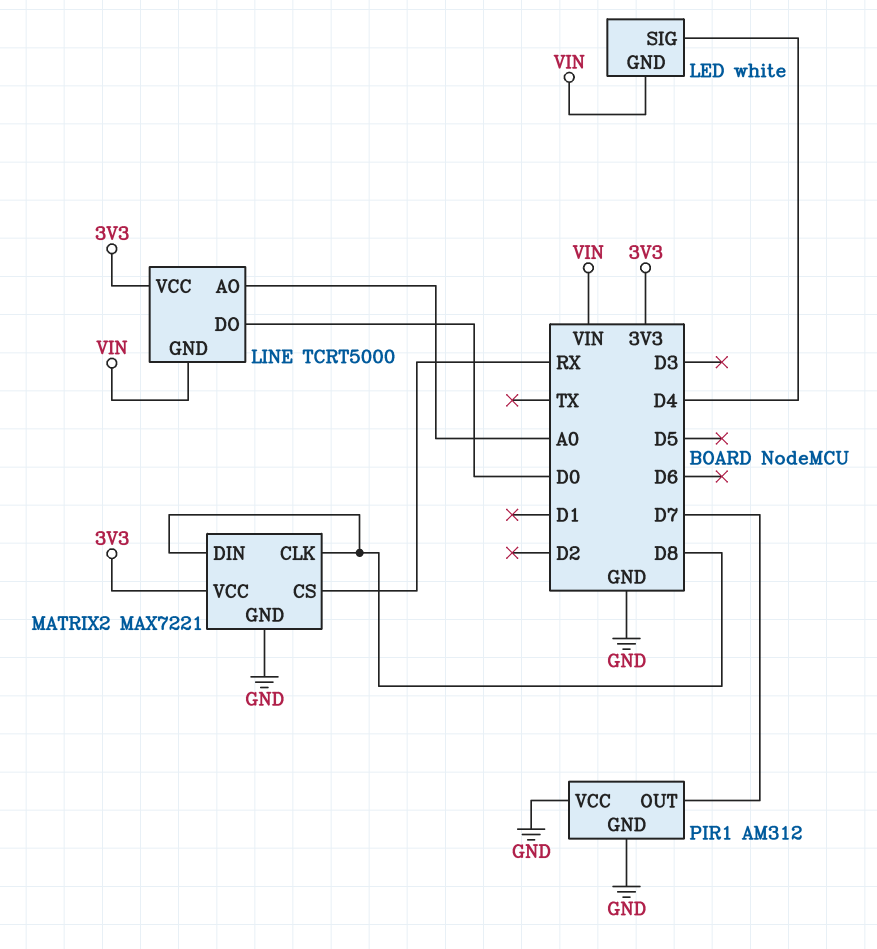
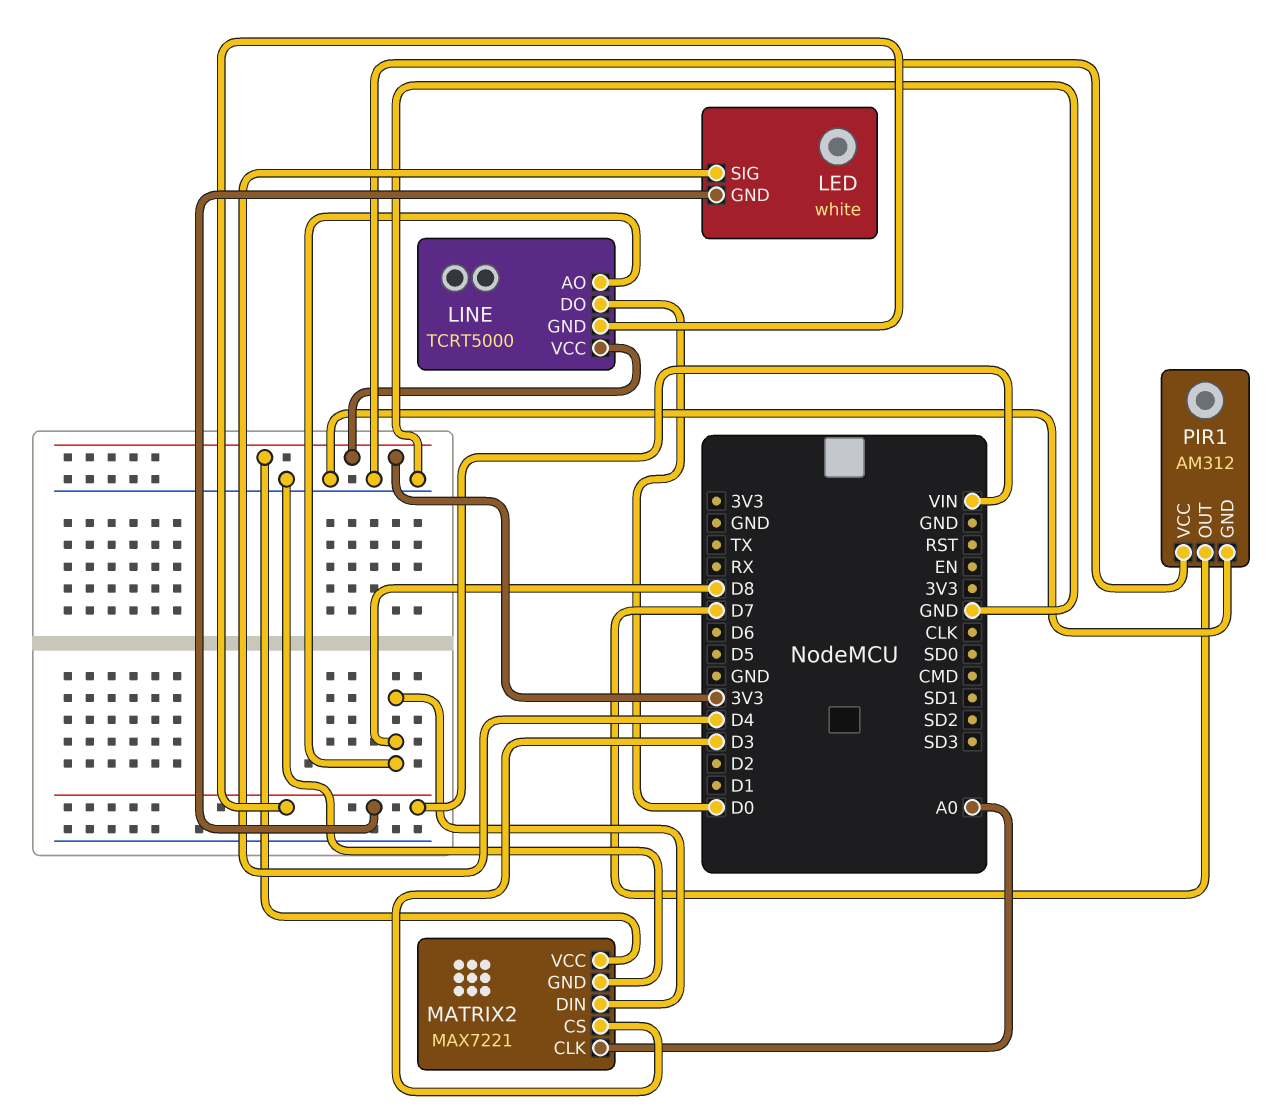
LINE pin AO: A0 -> D8
MATRIX2 pin CLK: D8 -> A0
MATRIX2 pin CS: RX -> D3

